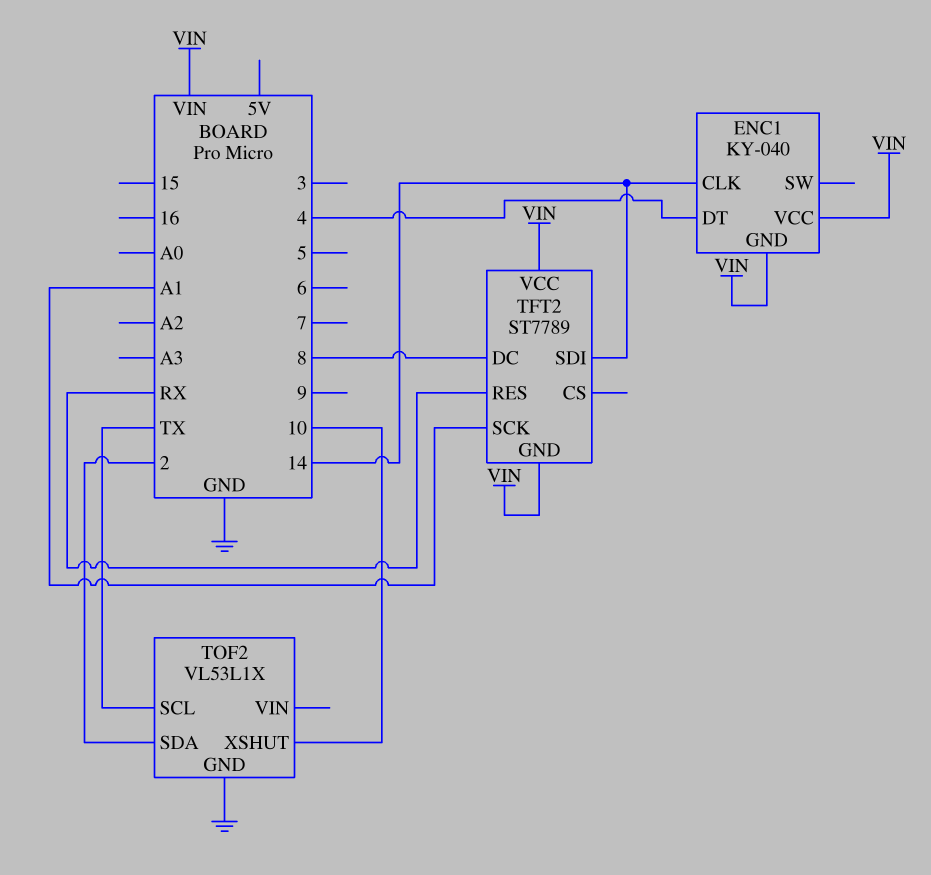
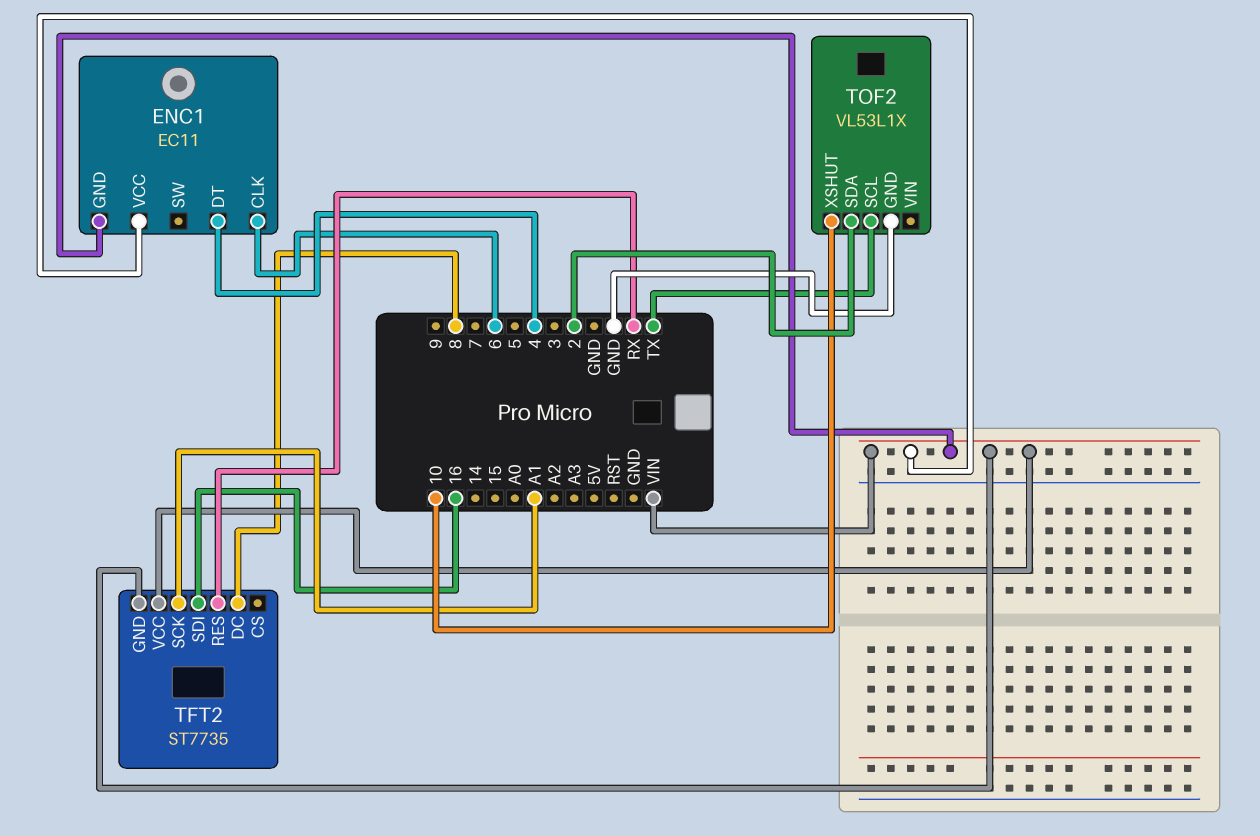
ENC1: KY-040 -> EC11
ENC1 pin CLK: 14 -> 6
TFT2: ST7789 -> ST7735
TFT2 pin SDI: 14 -> 16

